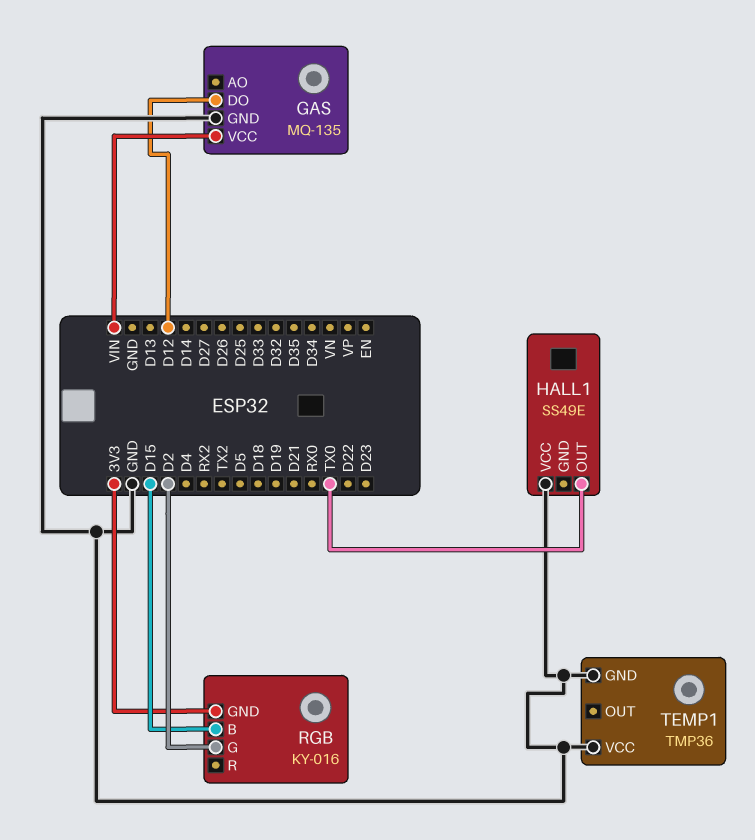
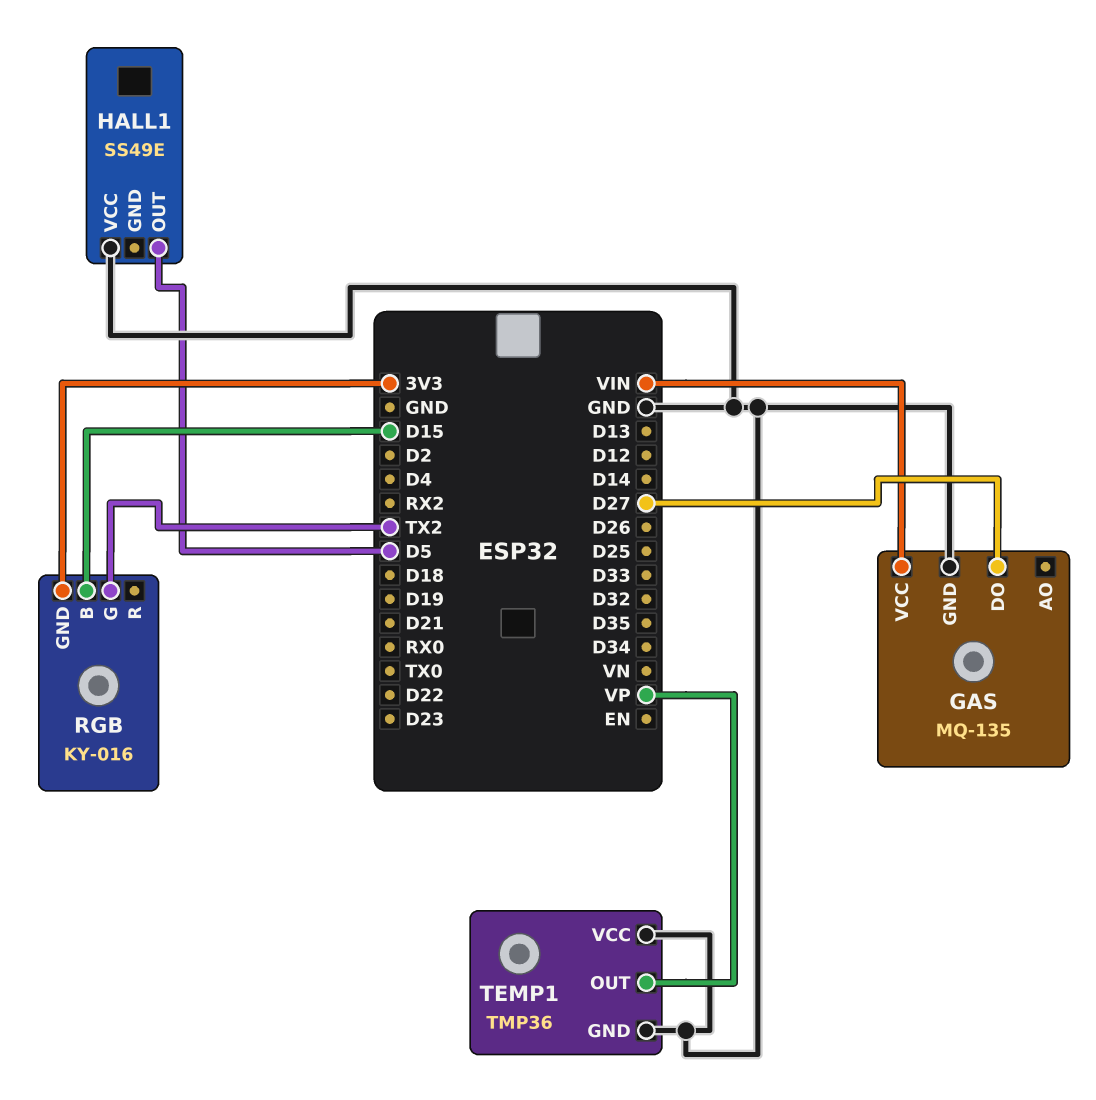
GAS pin DO: D12 -> D27
HALL1 pin OUT: TX0 -> D5
RGB pin G: D2 -> TX2
TEMP1 pin OUT: none -> VP

